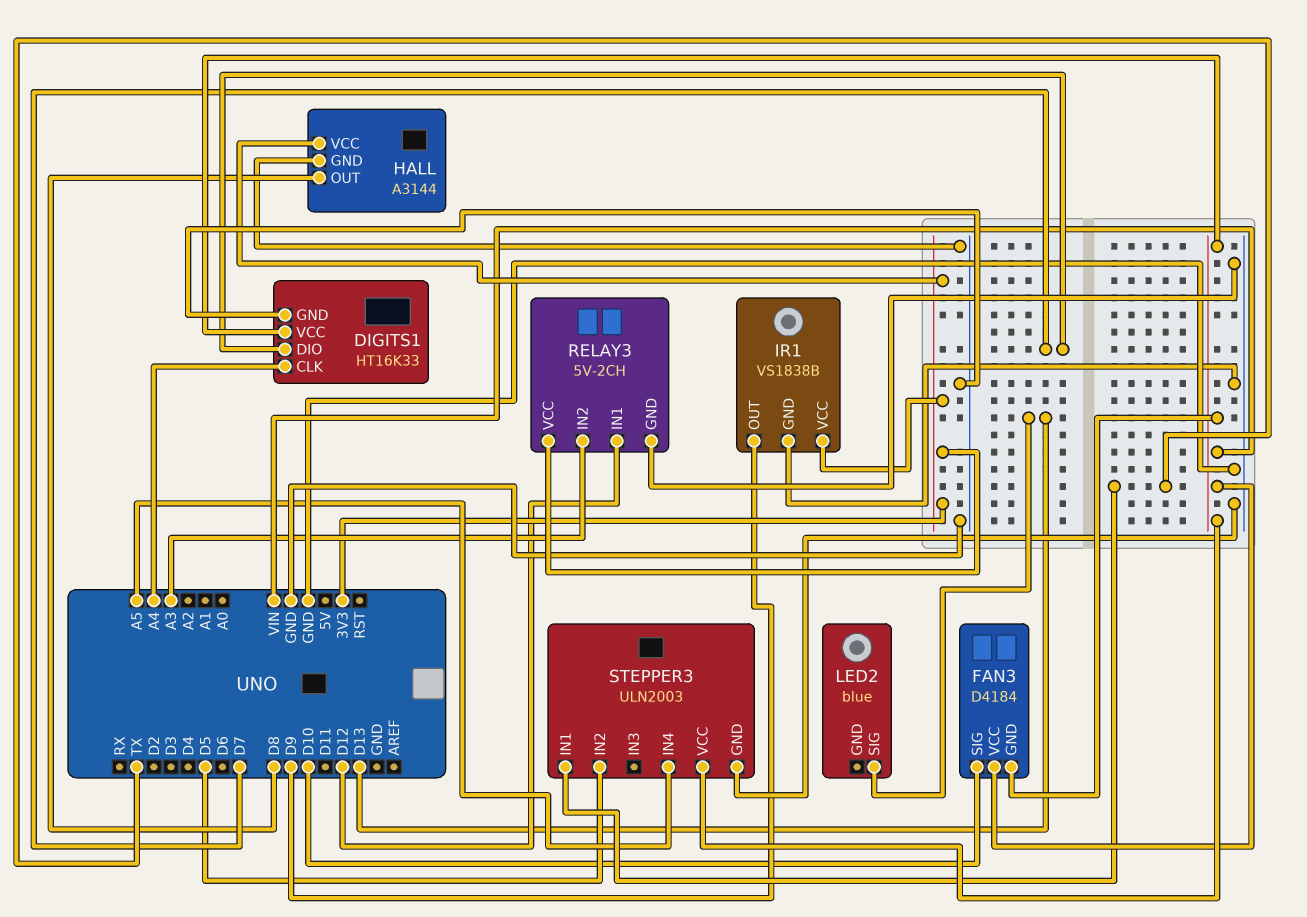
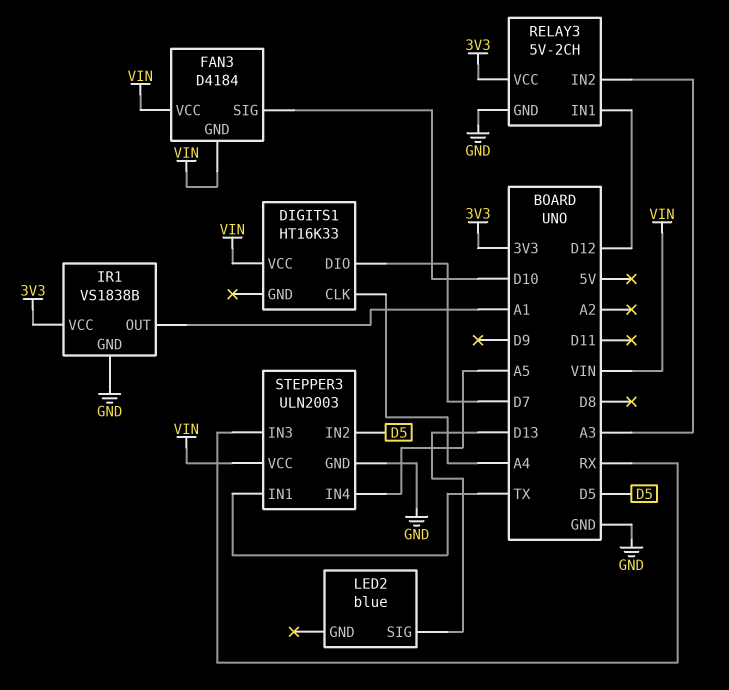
DIGITS1 pin GND: GND -> none
HALL: A3144 -> none
HALL pin GND: GND -> none
HALL pin OUT: D8 -> none
HALL pin VCC: 3V3 -> none
IR1 pin OUT: D9 -> A1
STEPPER3 pin IN3: none -> RX

